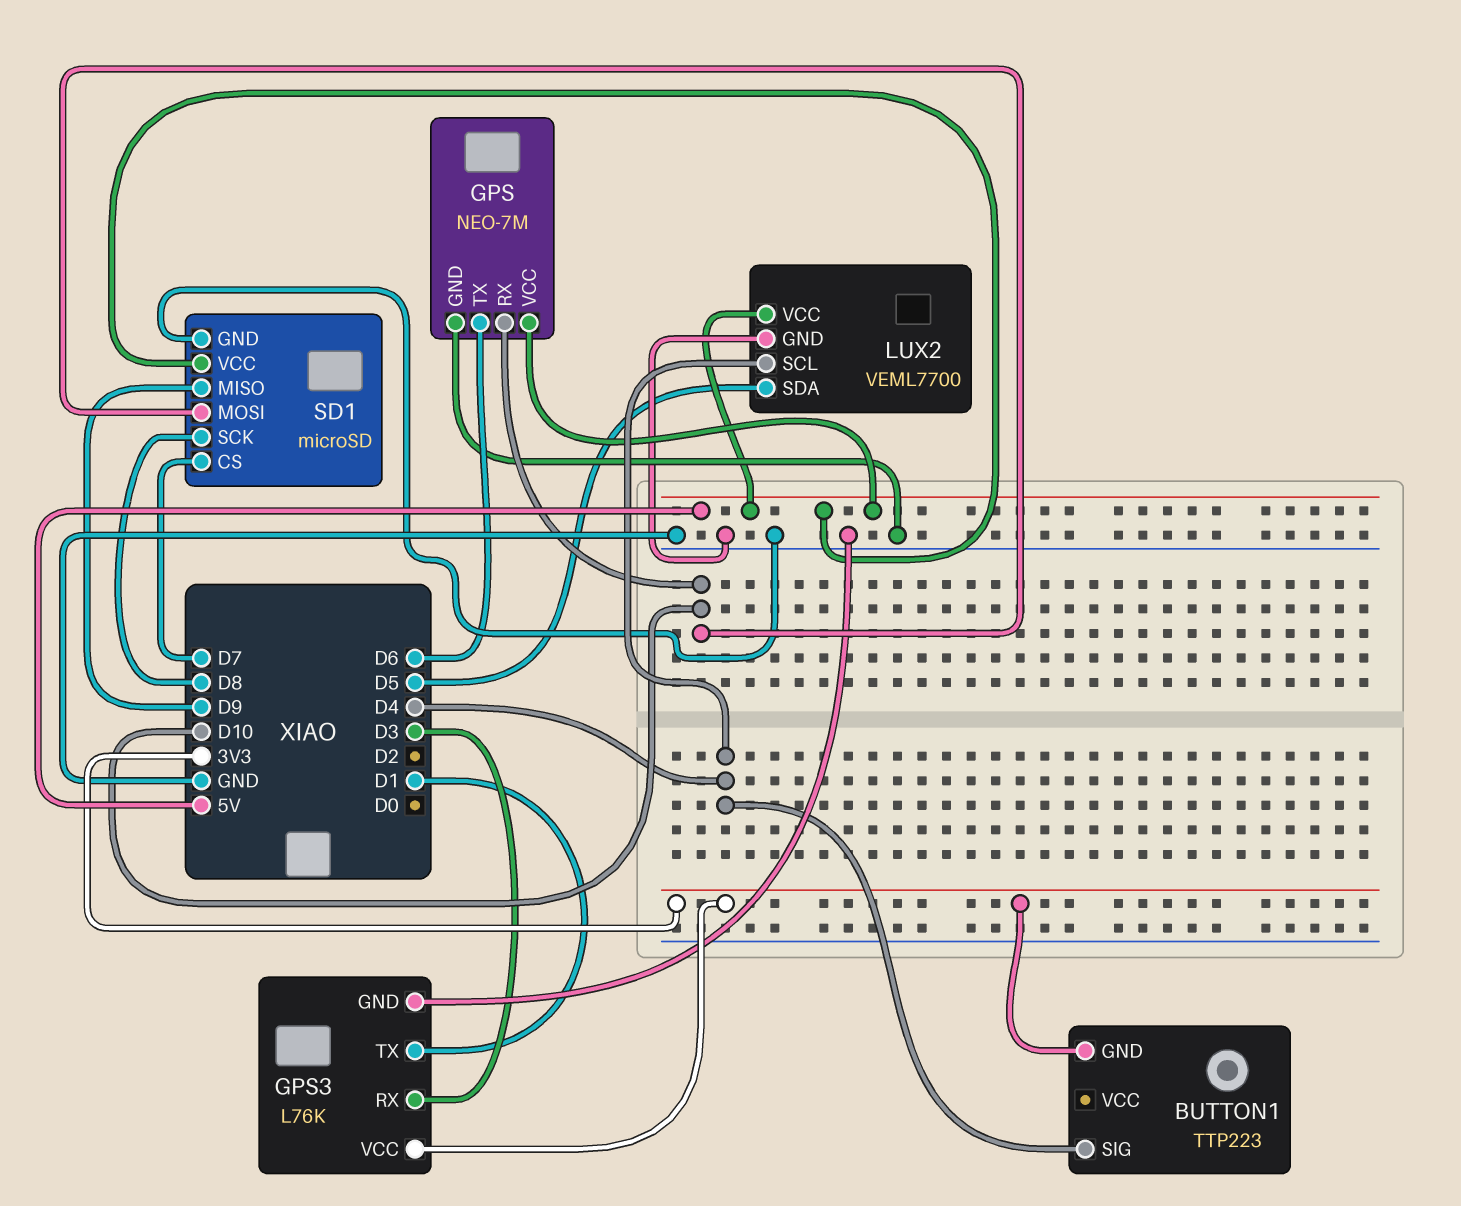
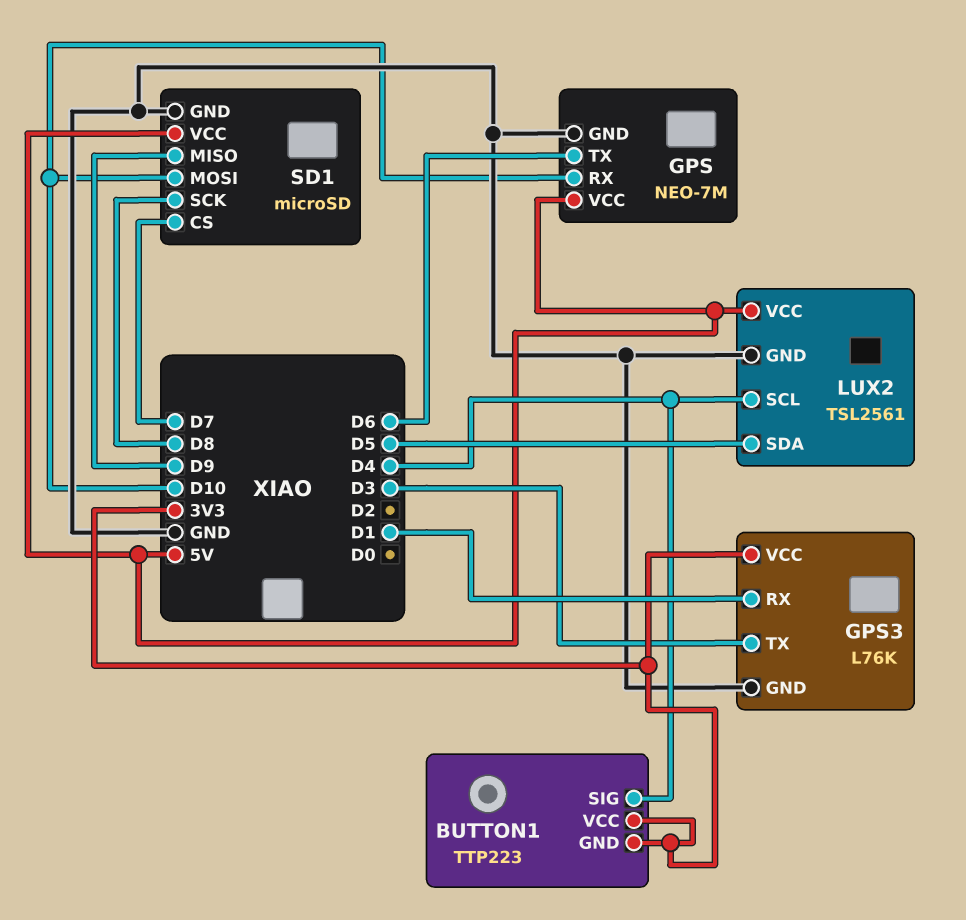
BUTTON1 pin VCC: none -> 3V3
GPS3 pin RX: D3 -> D1
GPS3 pin TX: D1 -> D3
LUX2: VEML7700 -> TSL2561

